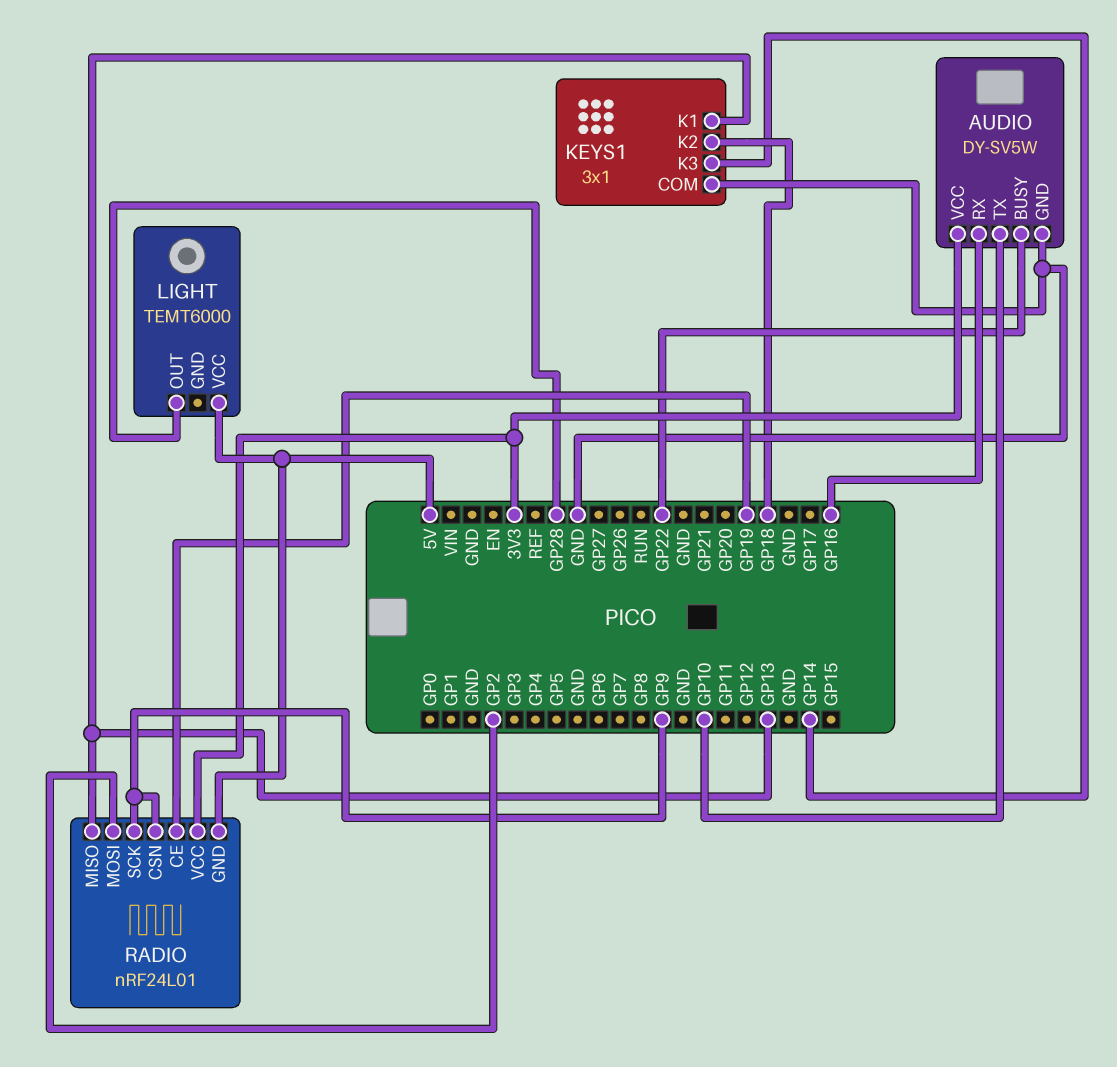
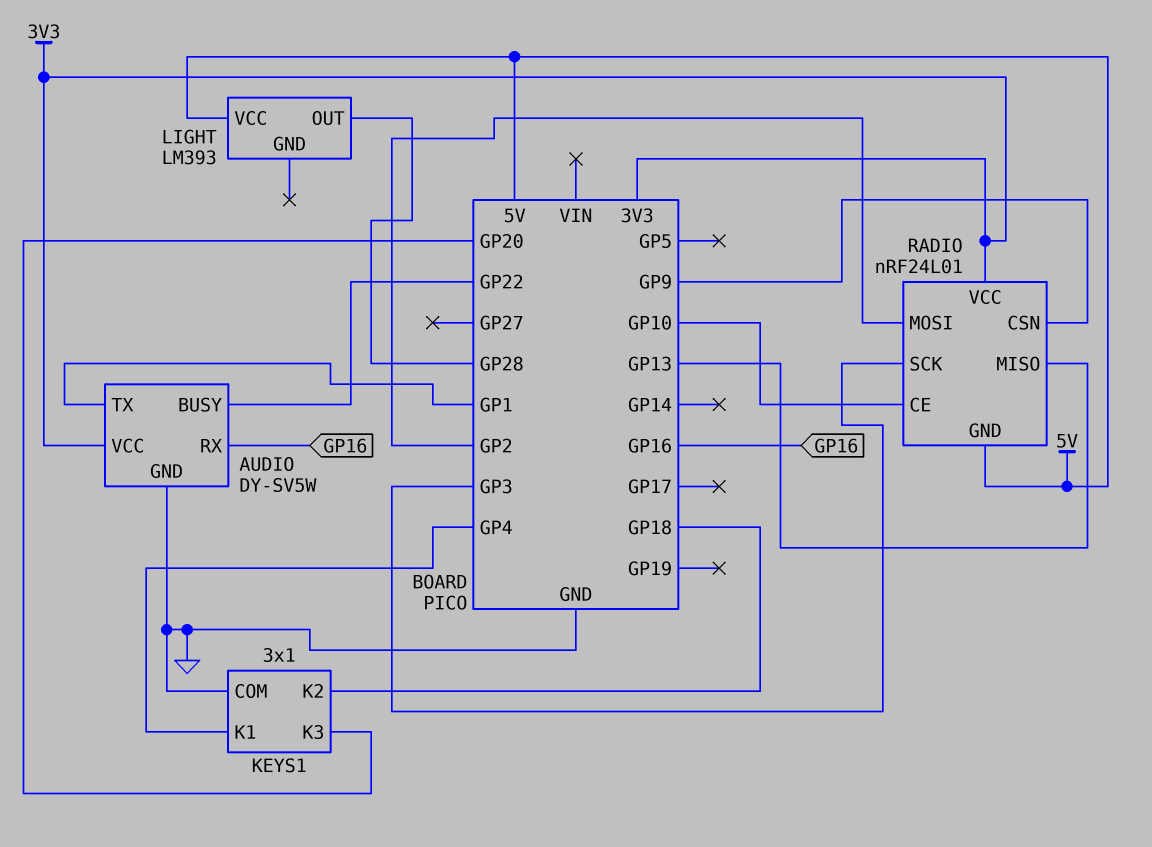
AUDIO pin TX: GP10 -> GP1
KEYS1 pin K1: GP13 -> GP4
KEYS1 pin K3: GP14 -> GP20
LIGHT: TEMT6000 -> LM393
RADIO pin CE: GP19 -> GP10
RADIO pin SCK: GP9 -> GP3

